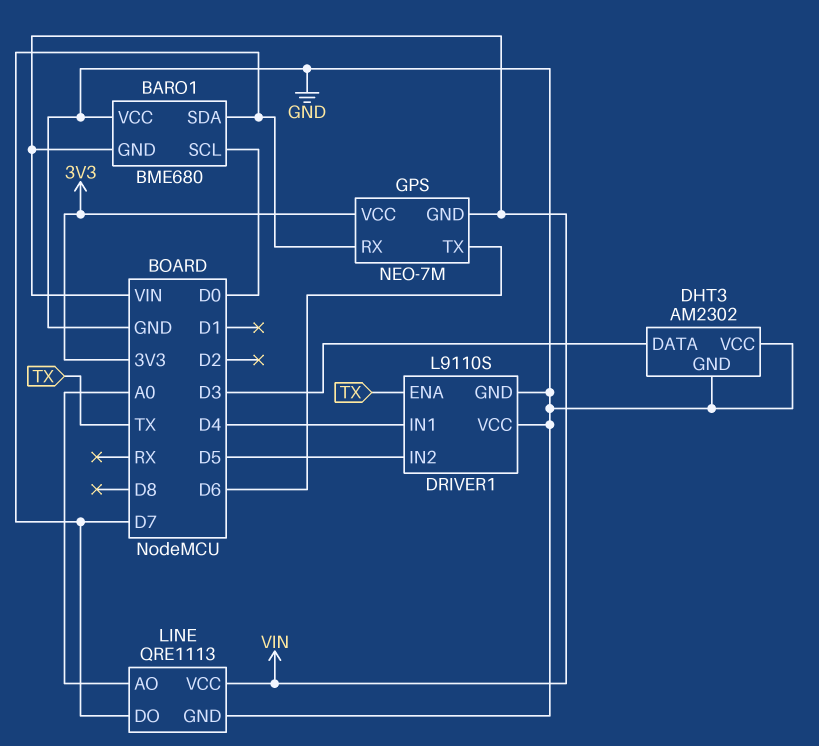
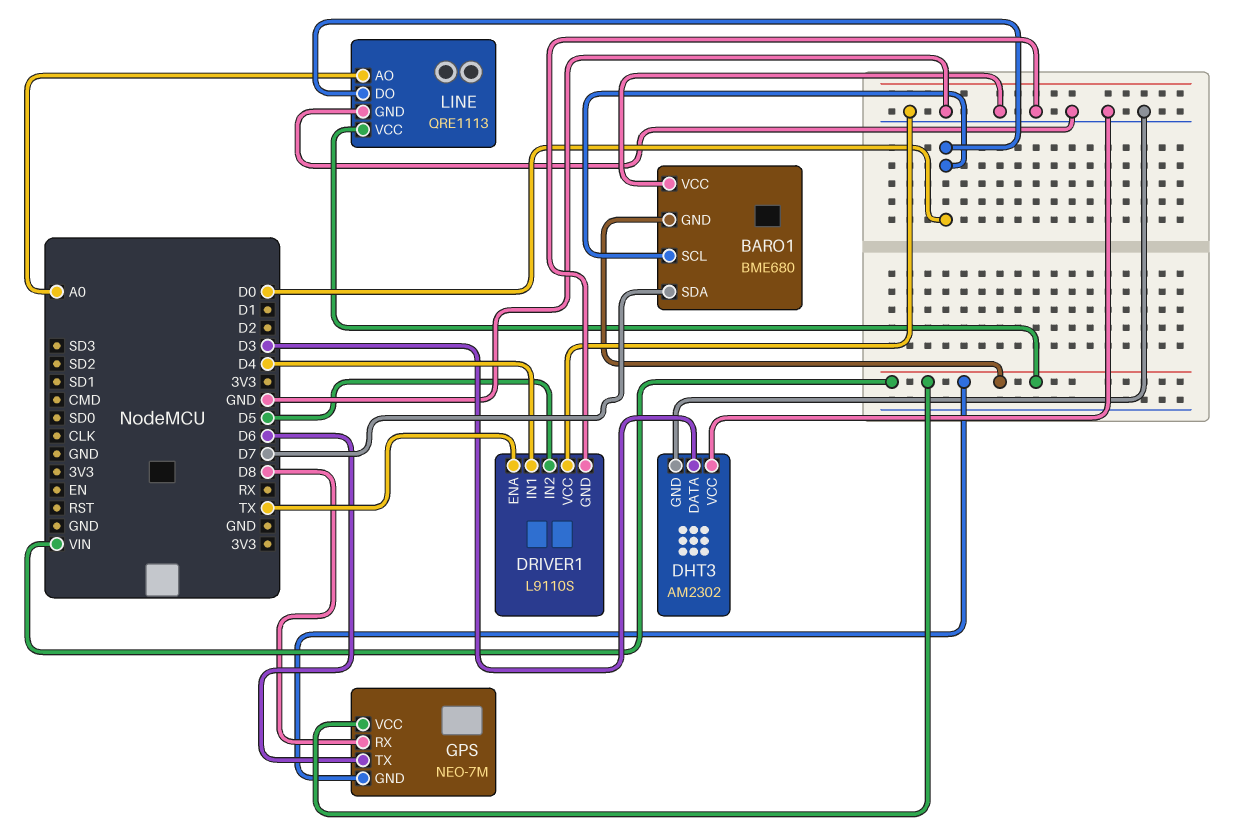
GPS pin RX: D7 -> D8
GPS pin VCC: 3V3 -> VIN
LINE pin DO: D7 -> D0

